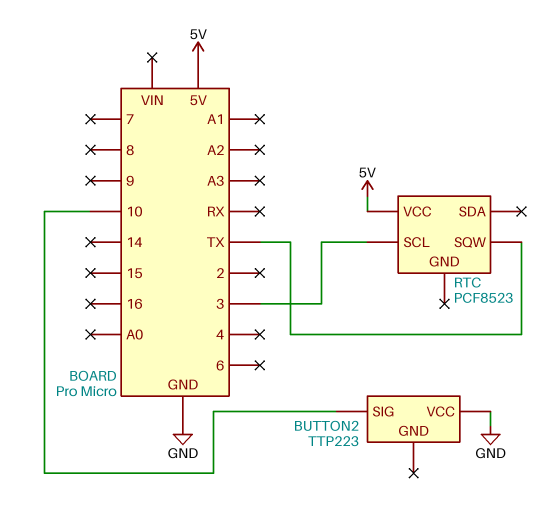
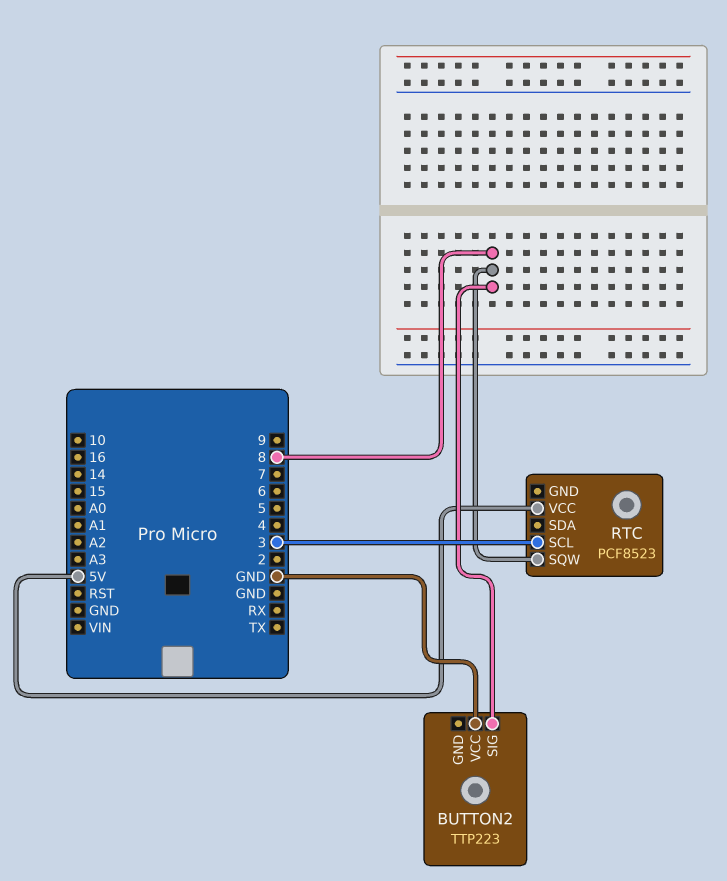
BUTTON2 pin SIG: 10 -> 8
RTC pin SQW: TX -> 8

